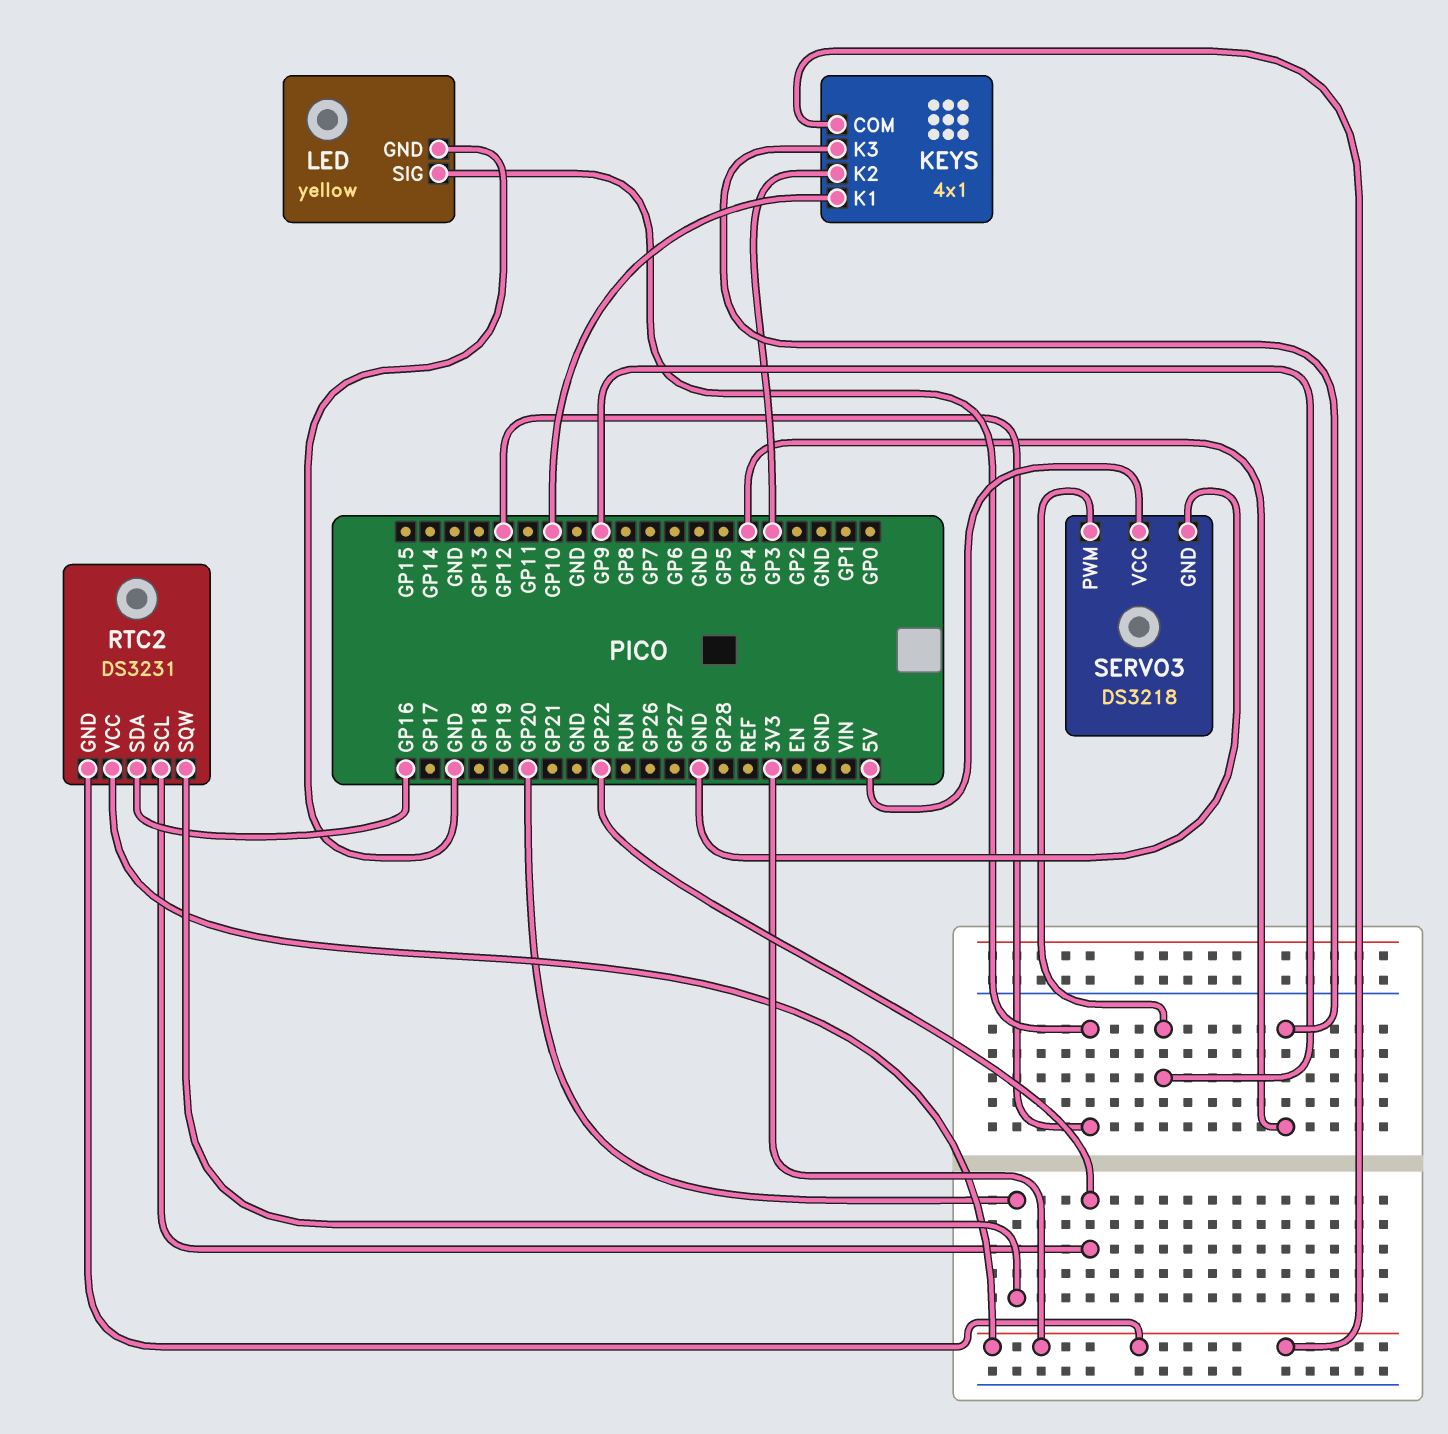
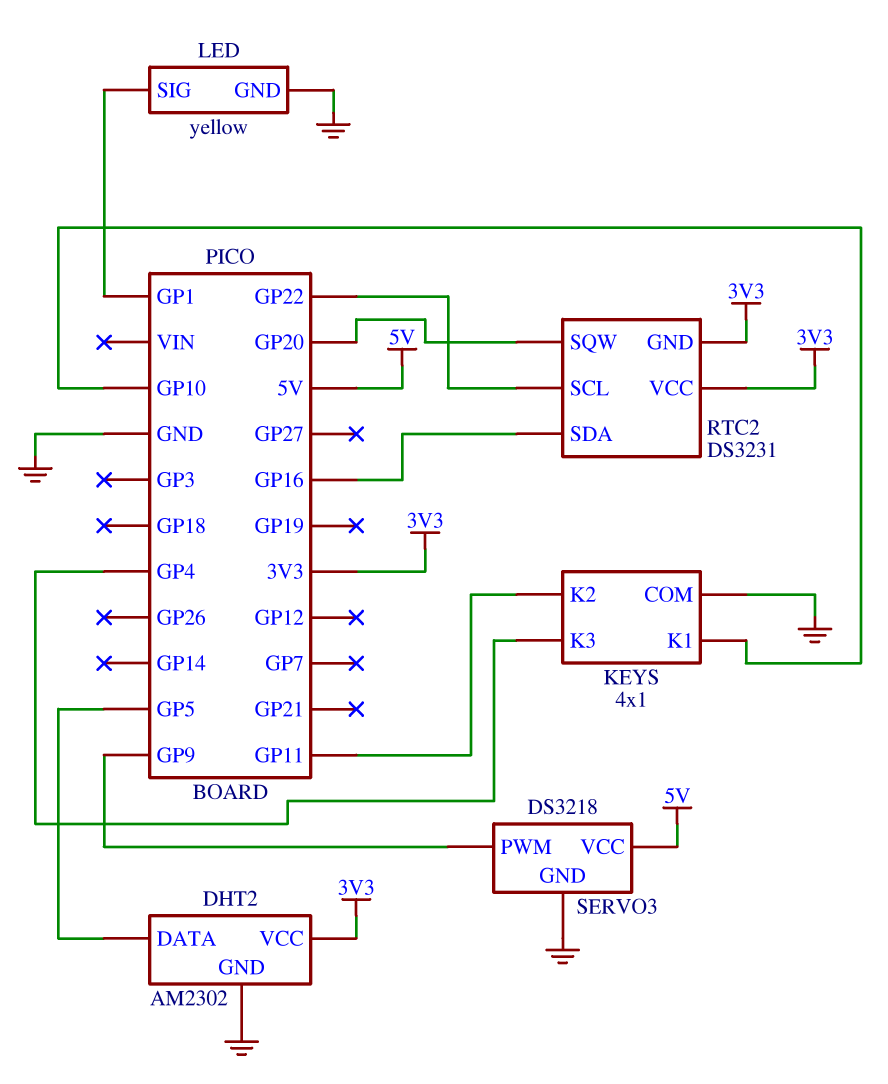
DHT2: none -> AM2302
DHT2 pin DATA: none -> GP5
DHT2 pin GND: none -> GND
DHT2 pin VCC: none -> 3V3
KEYS pin COM: 3V3 -> GND
KEYS pin K2: GP3 -> GP11
LED pin SIG: GP12 -> GP1

